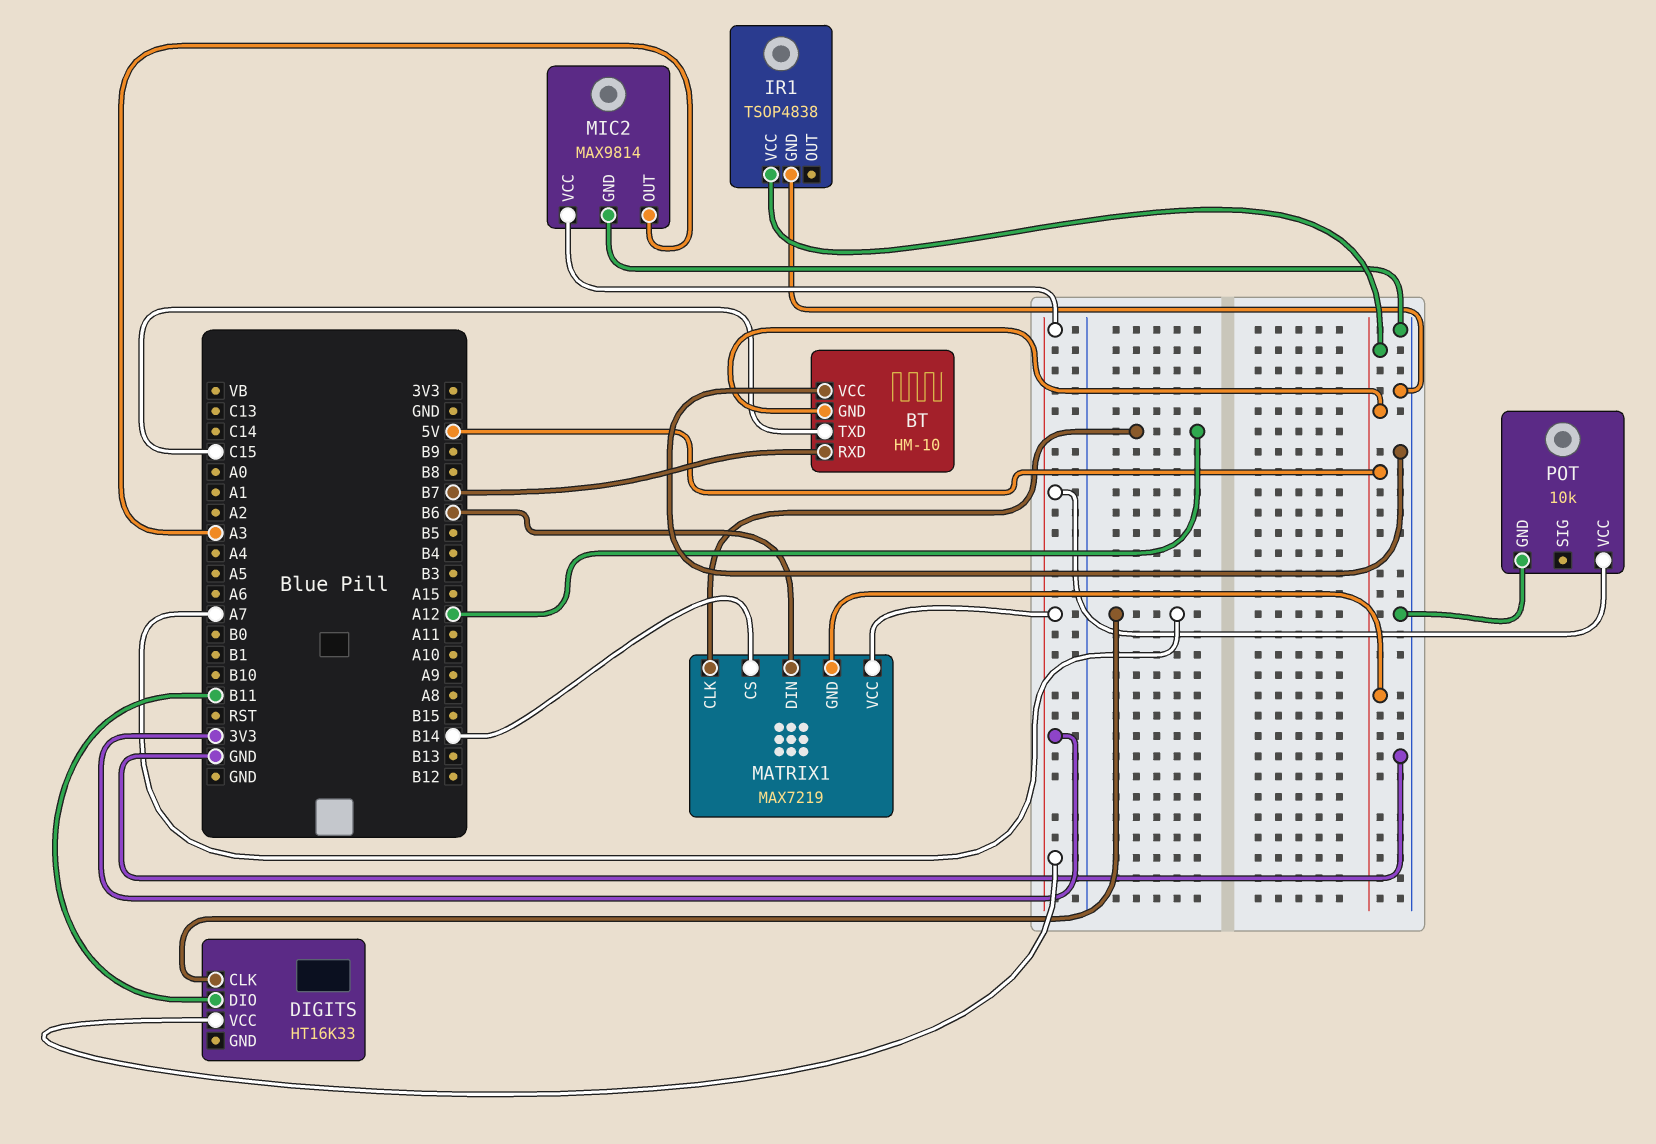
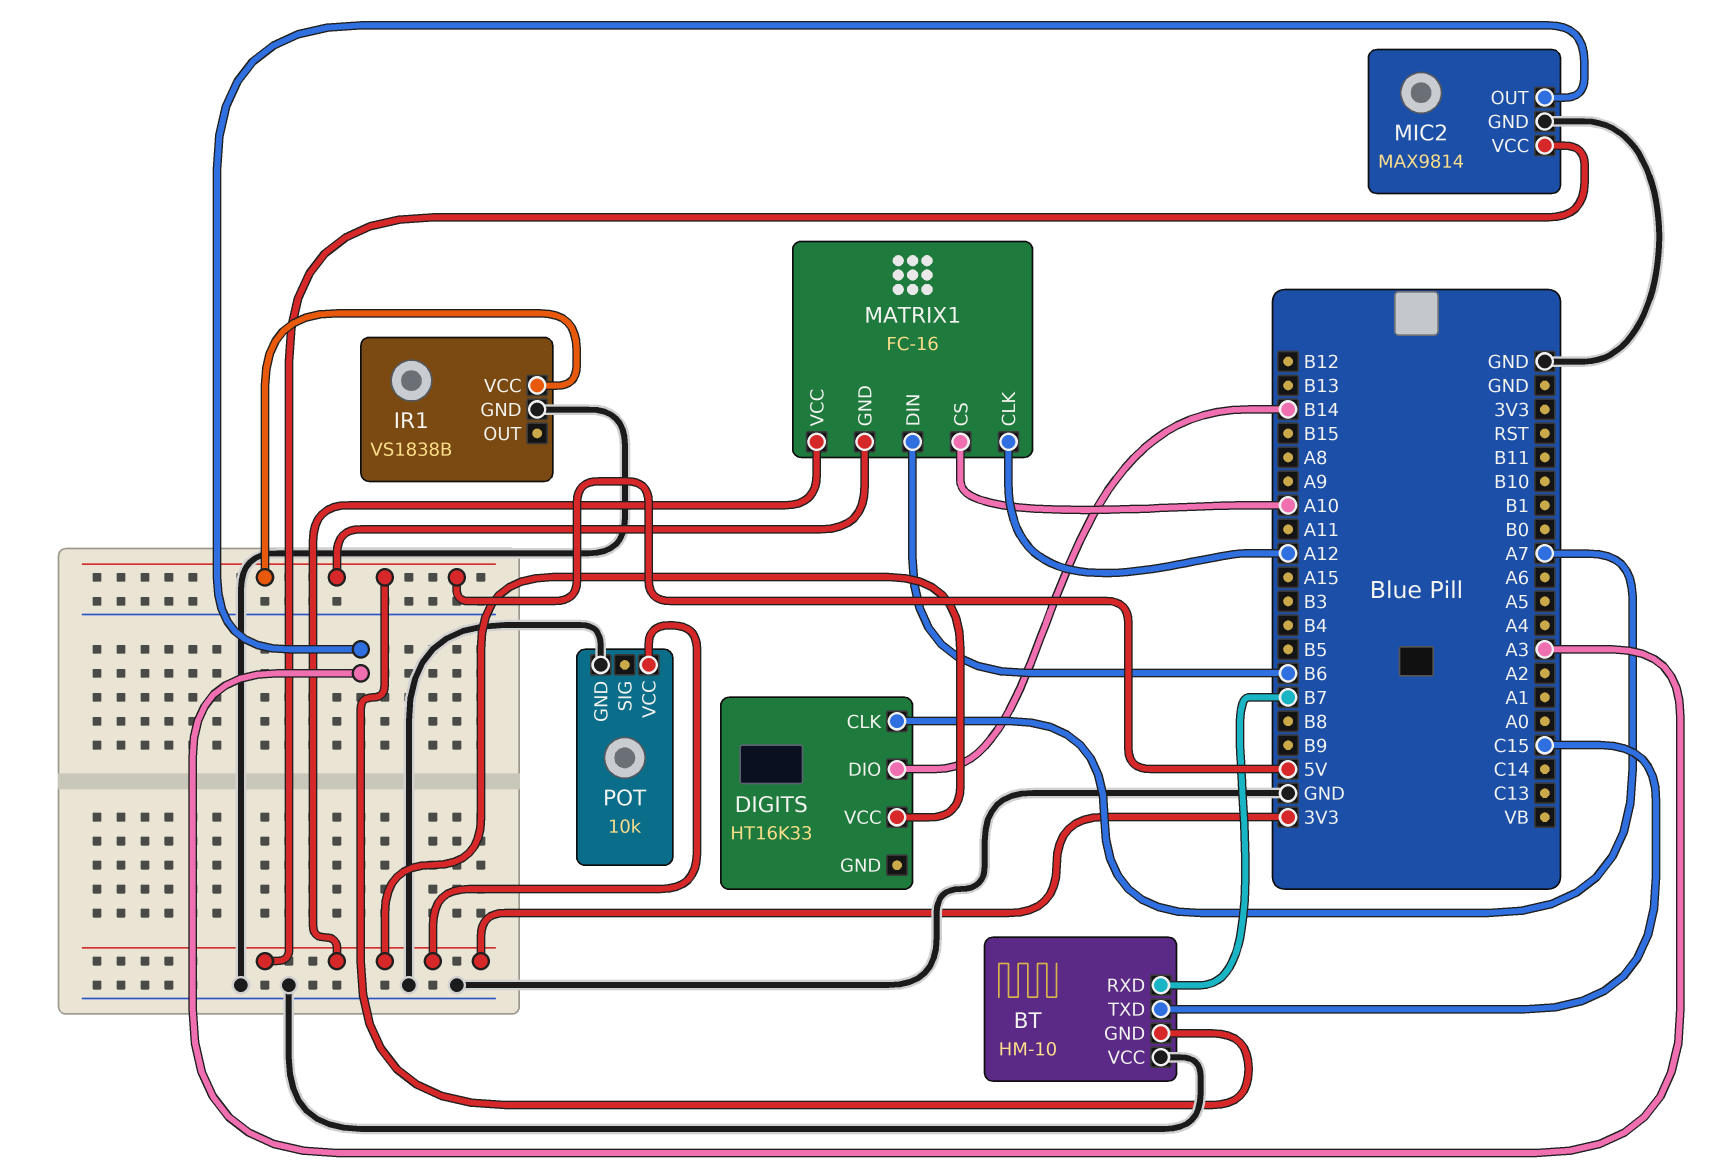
DIGITS pin DIO: B11 -> B14
IR1: TSOP4838 -> VS1838B
MATRIX1: MAX7219 -> FC-16
MATRIX1 pin CS: B14 -> A10

